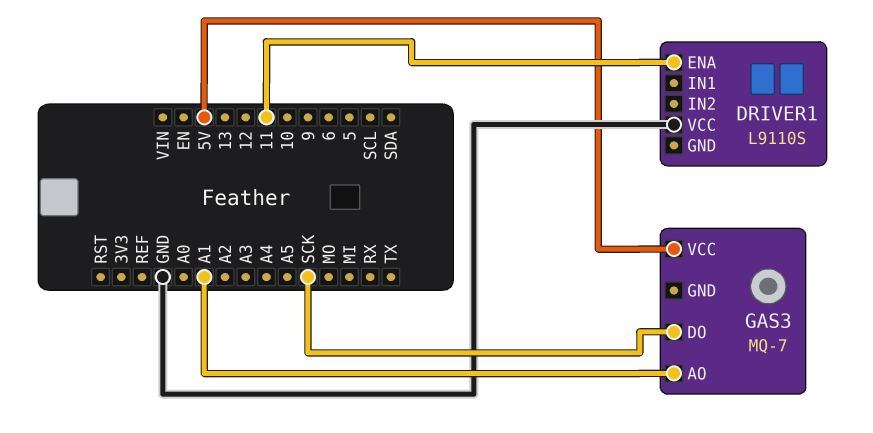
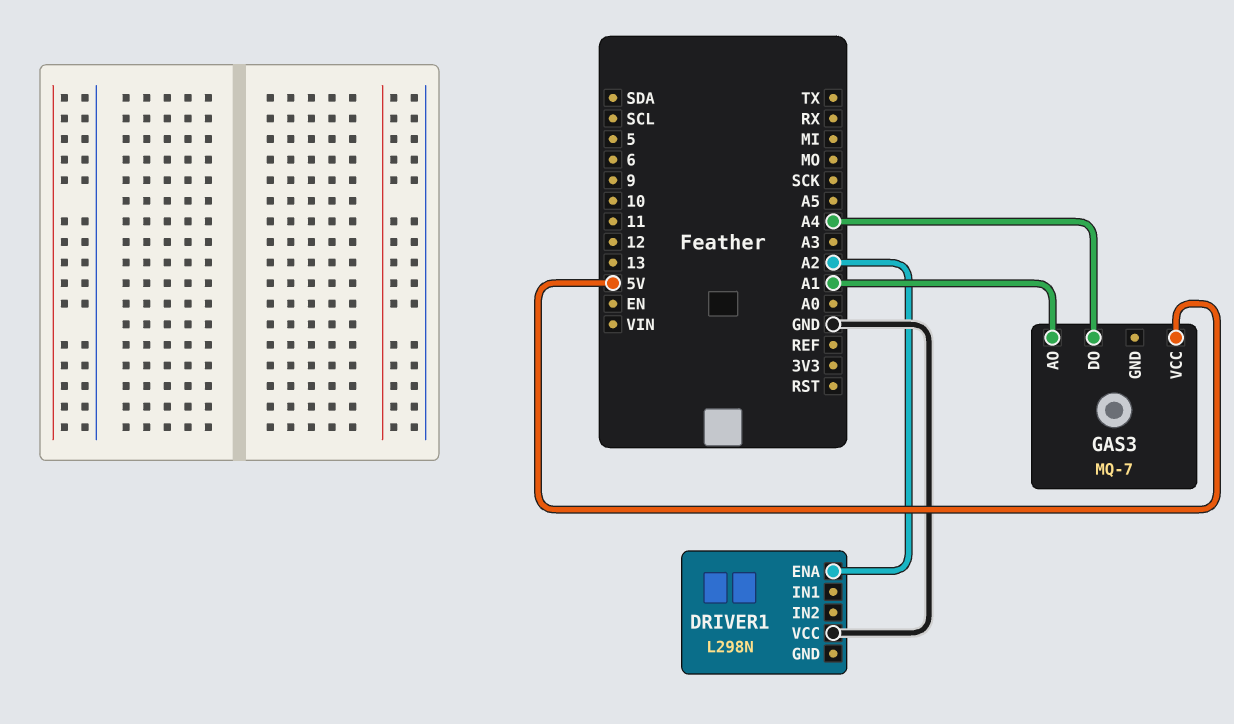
DRIVER1: L9110S -> L298N
DRIVER1 pin ENA: 11 -> A2
GAS3 pin DO: SCK -> A4

